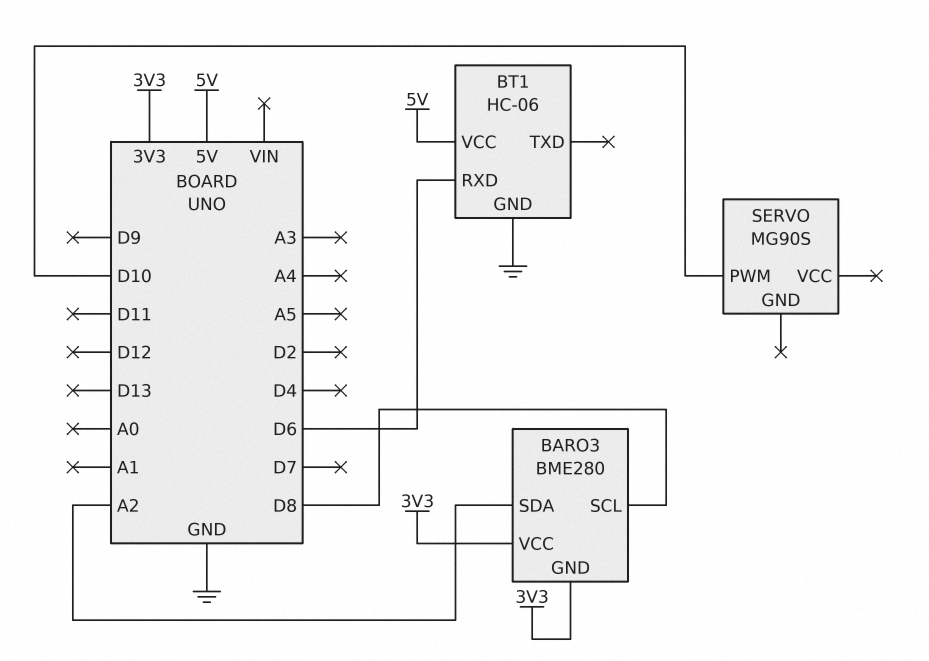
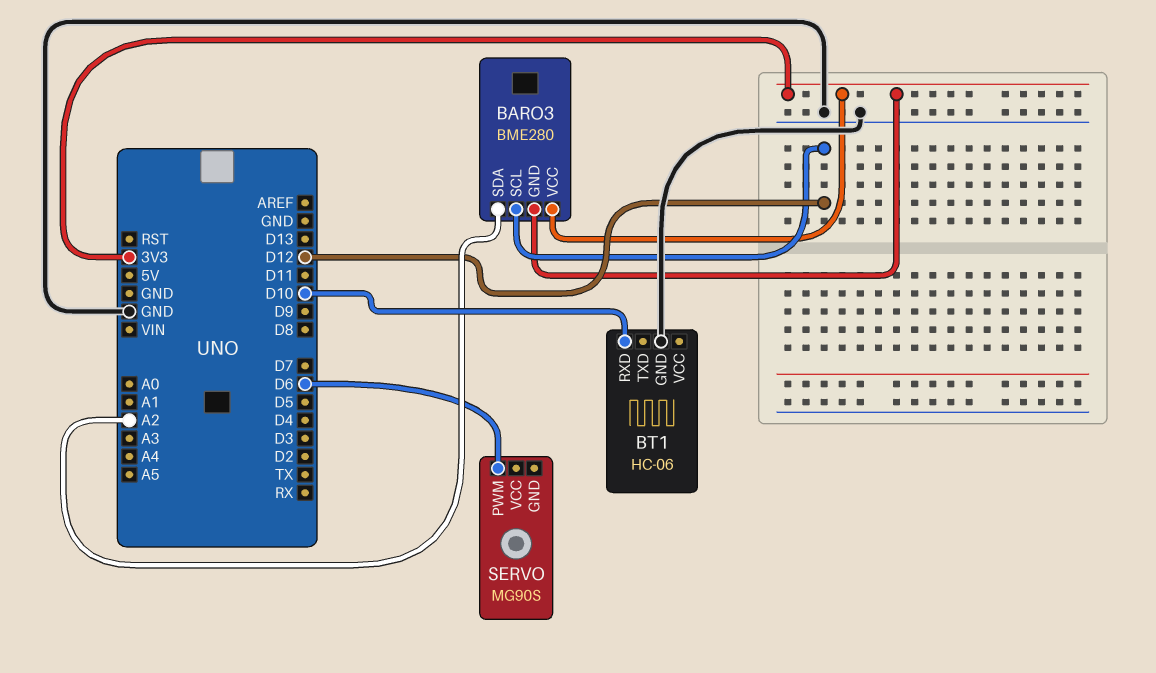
BARO3 pin SCL: D8 -> D12
BT1 pin RXD: D6 -> D10
BT1 pin VCC: 5V -> none
SERVO pin PWM: D10 -> D6

